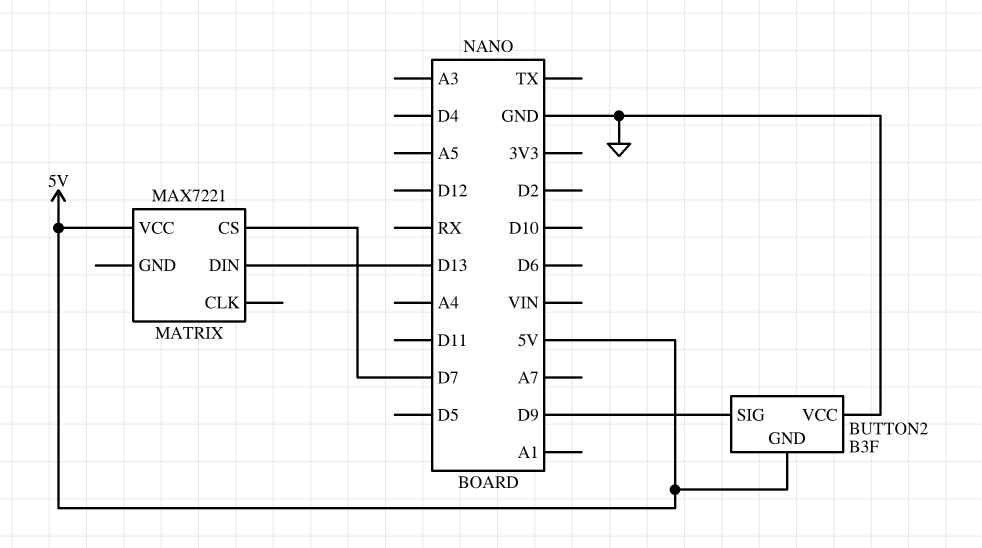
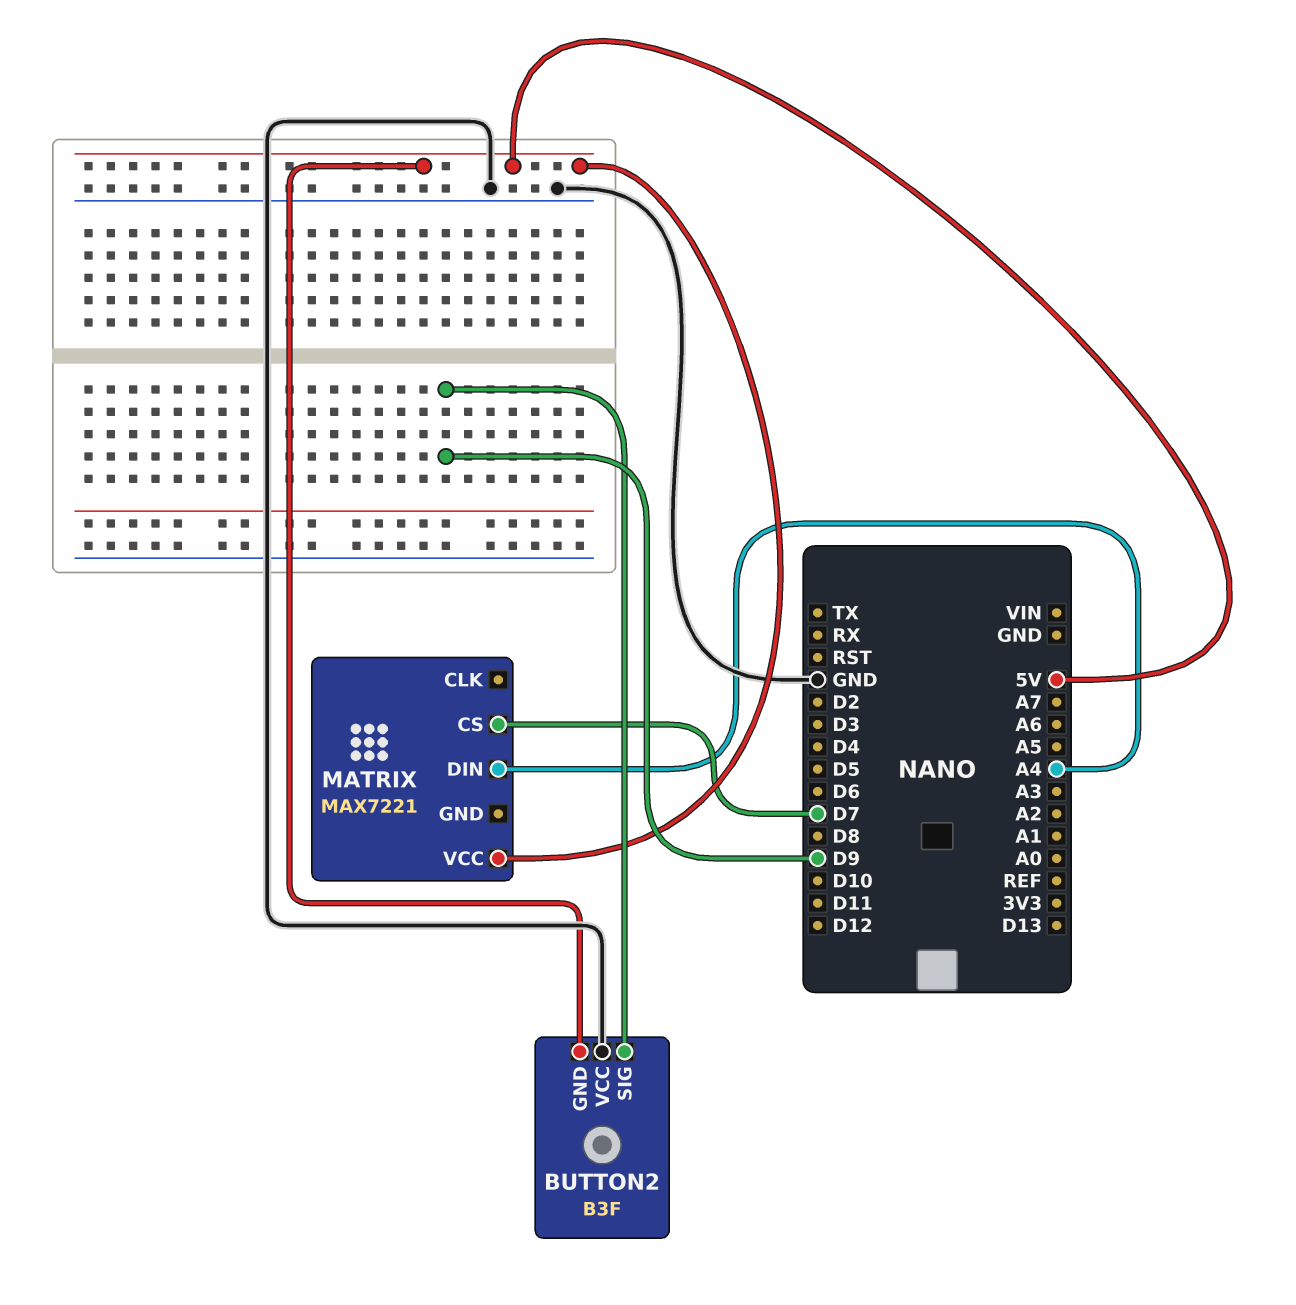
MATRIX pin DIN: D13 -> A4

